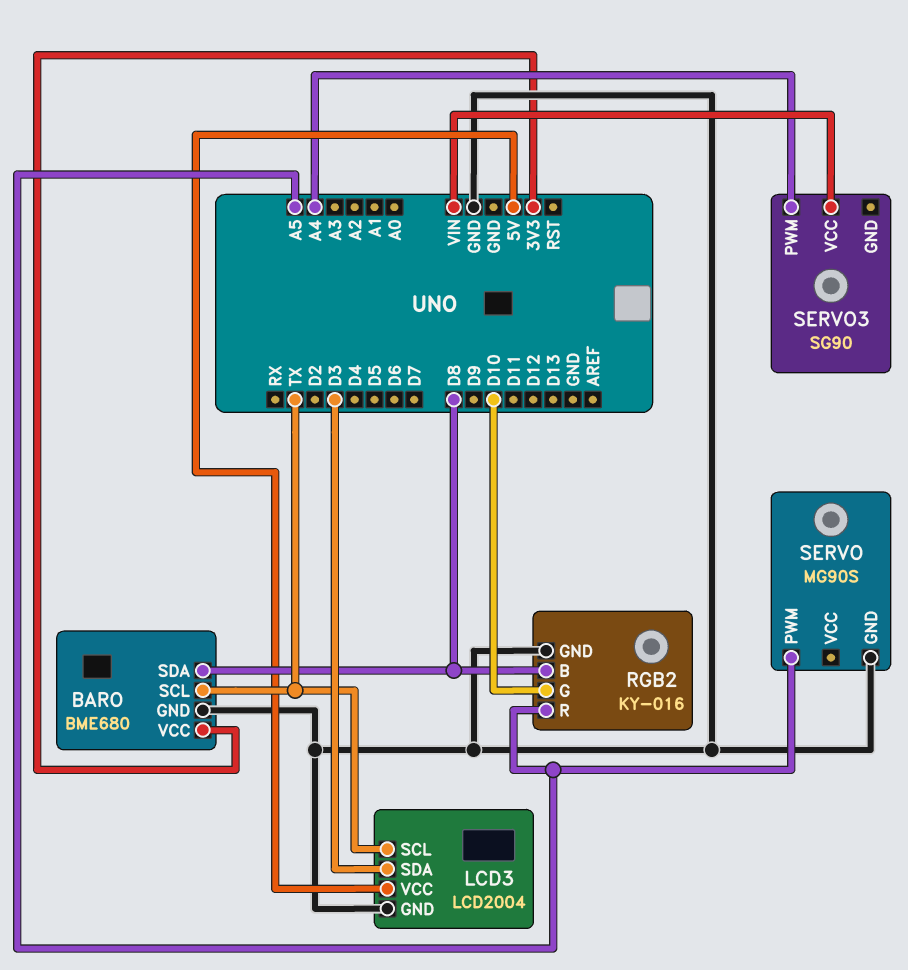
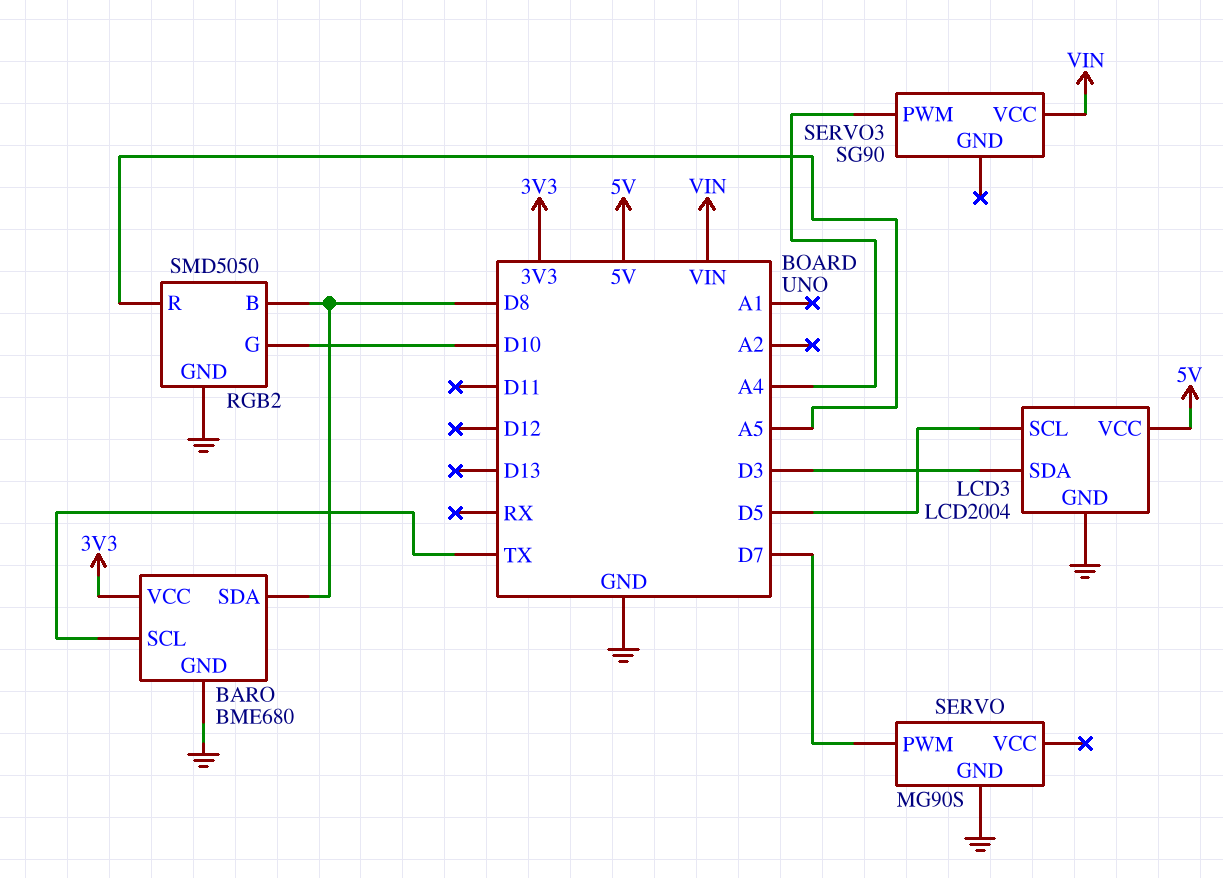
LCD3 pin SCL: TX -> D5
RGB2: KY-016 -> SMD5050
SERVO pin PWM: A5 -> D7

